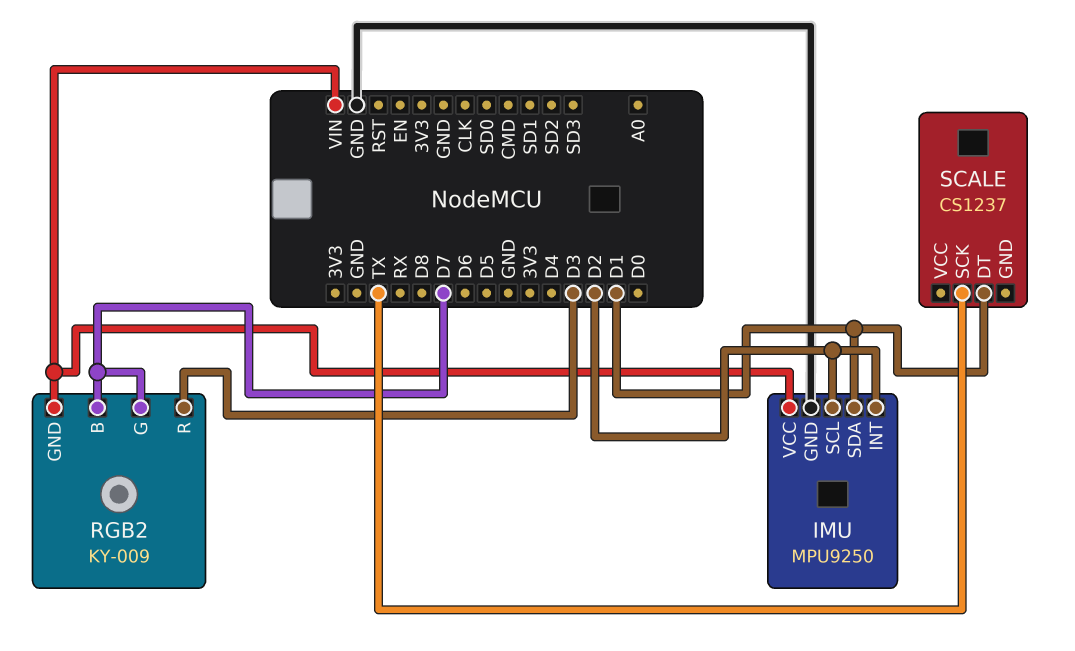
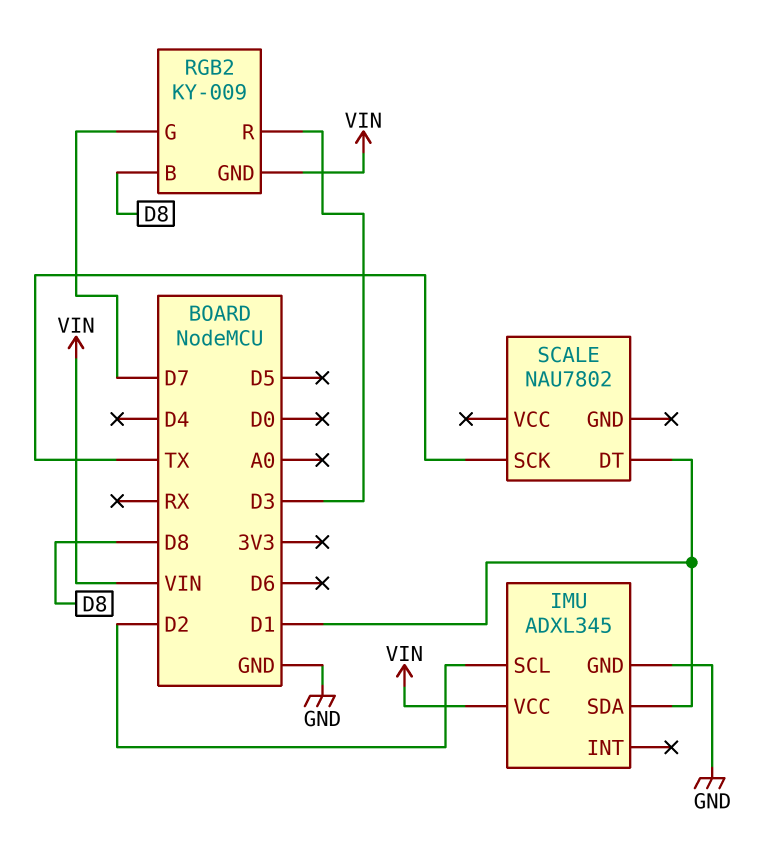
IMU: MPU9250 -> ADXL345
IMU pin INT: D2 -> none
RGB2 pin B: D7 -> D8
SCALE: CS1237 -> NAU7802

